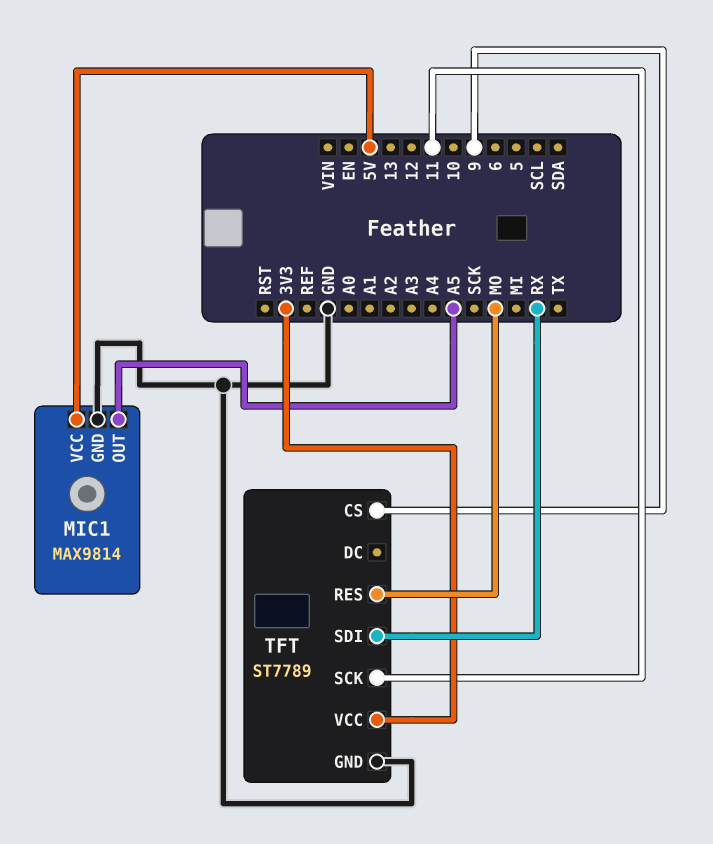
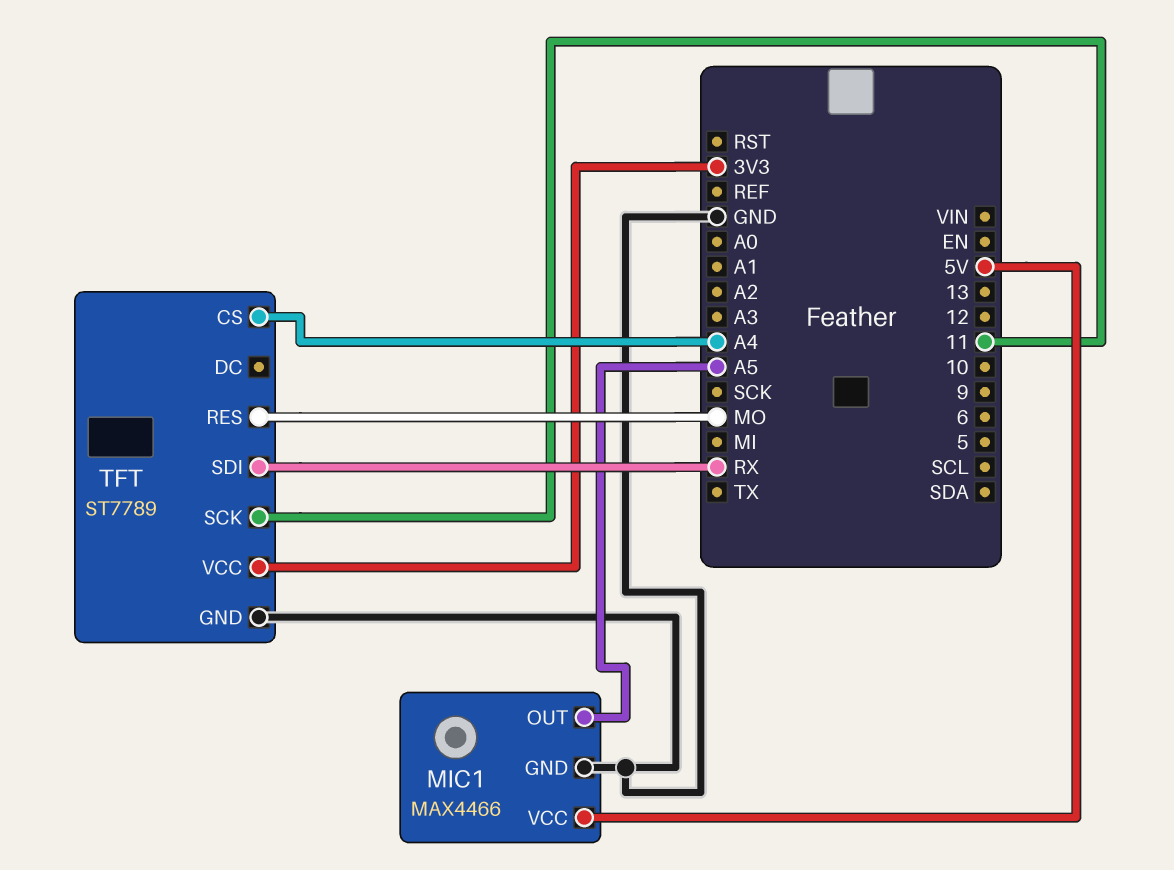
MIC1: MAX9814 -> MAX4466
TFT pin CS: 9 -> A4

